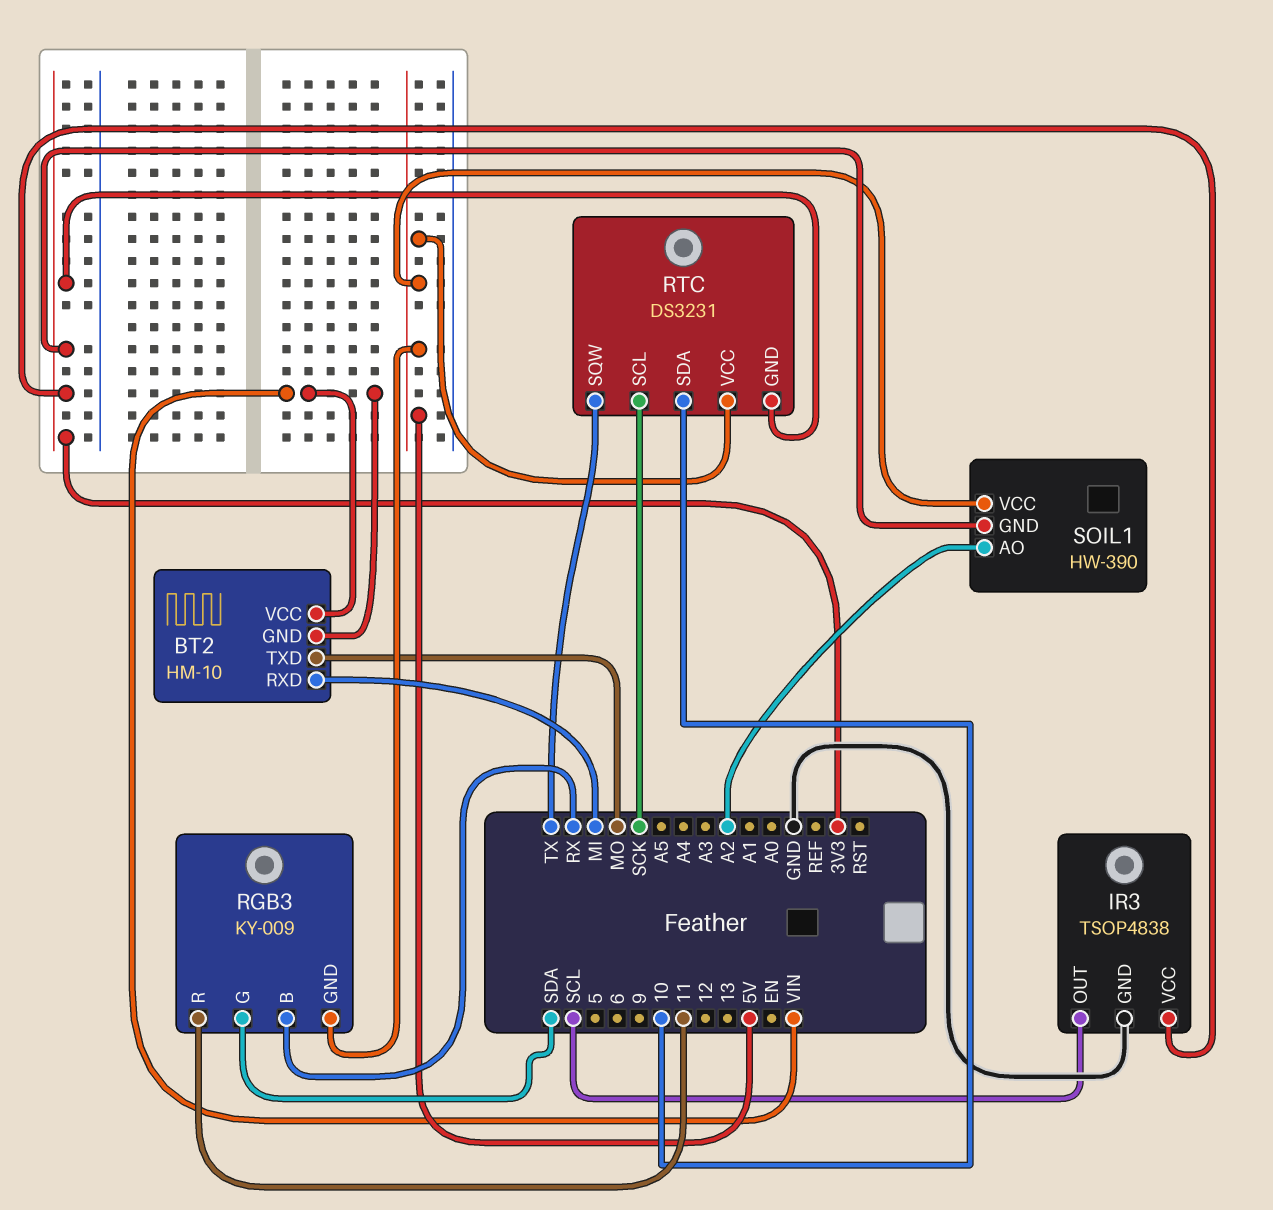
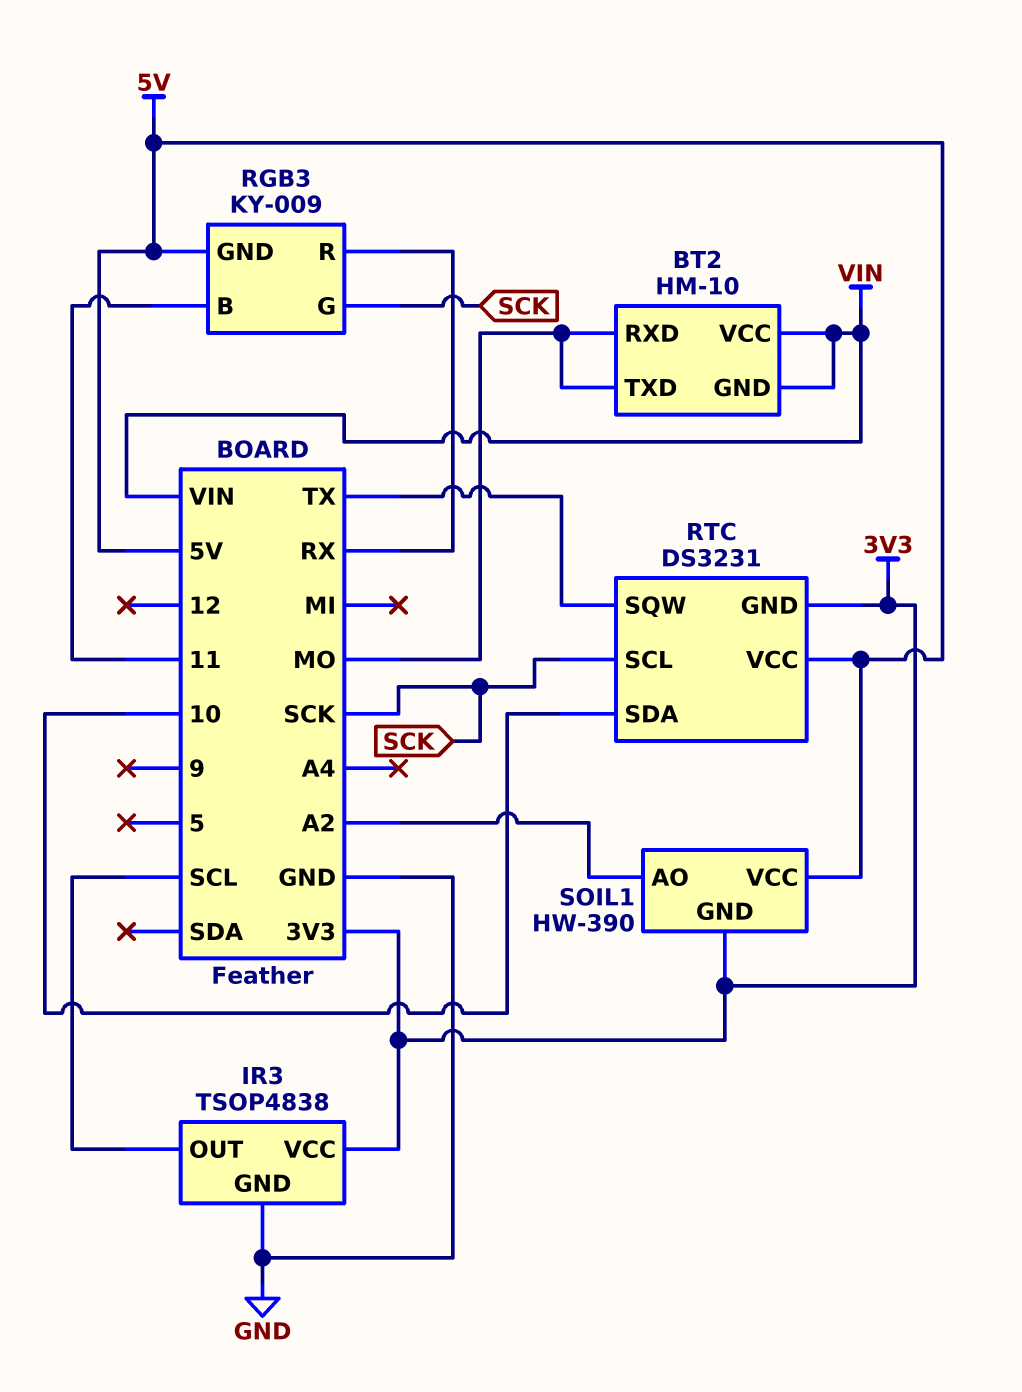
BT2 pin RXD: MI -> MO
RGB3 pin B: RX -> 11
RGB3 pin G: SDA -> SCK
RGB3 pin R: 11 -> RX

